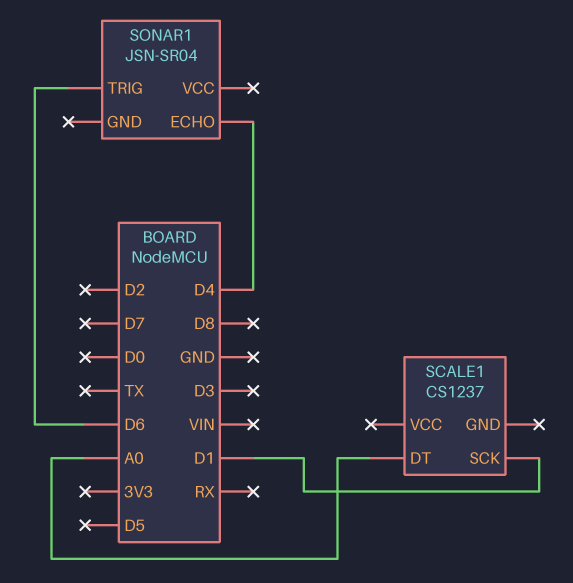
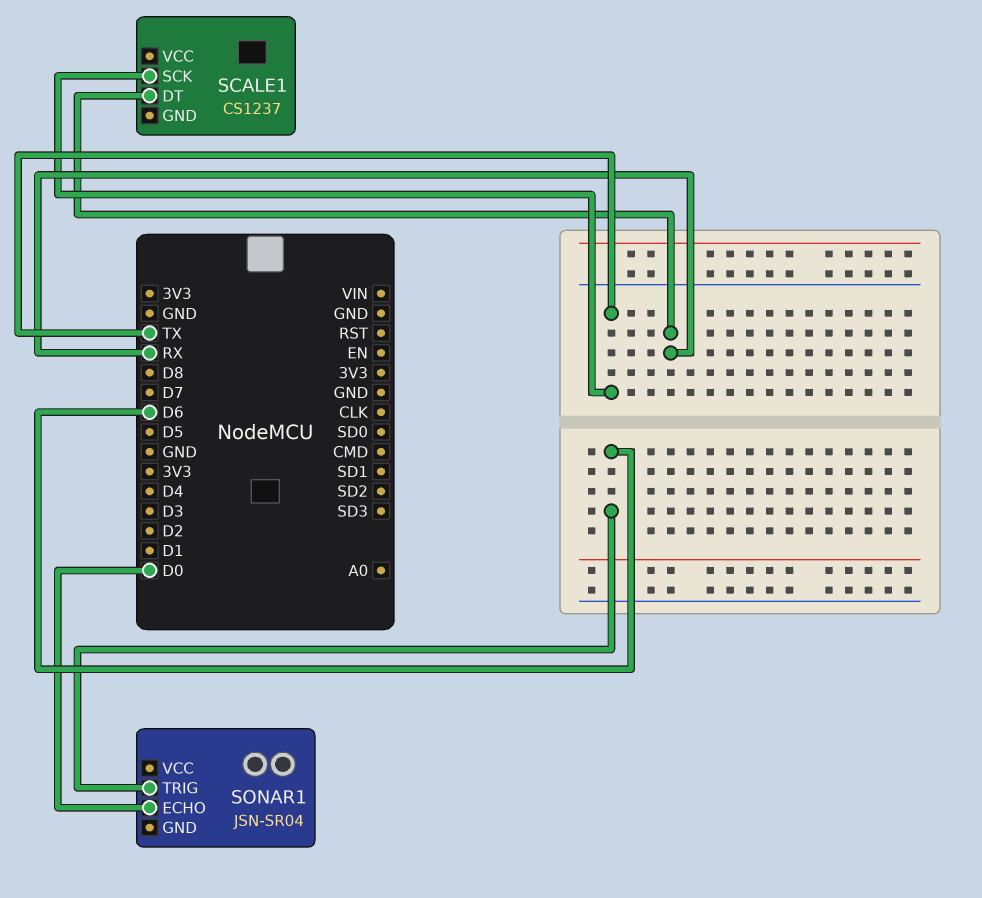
SCALE1 pin DT: A0 -> RX
SCALE1 pin SCK: D1 -> TX
SONAR1 pin ECHO: D4 -> D0

